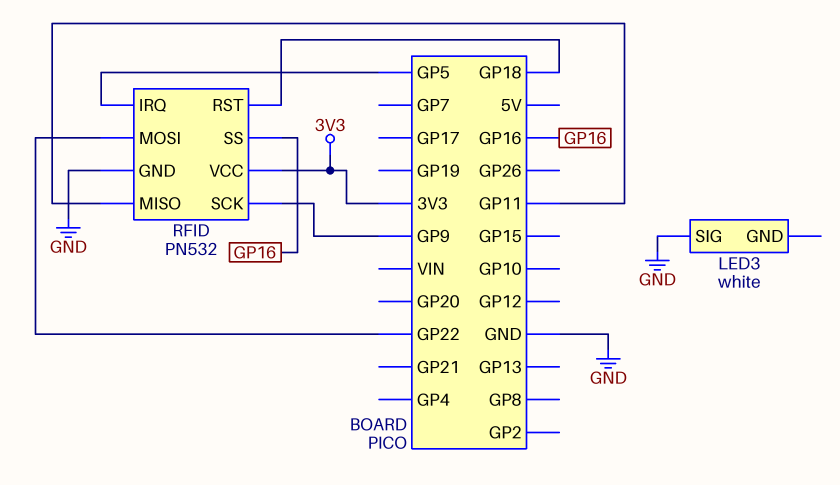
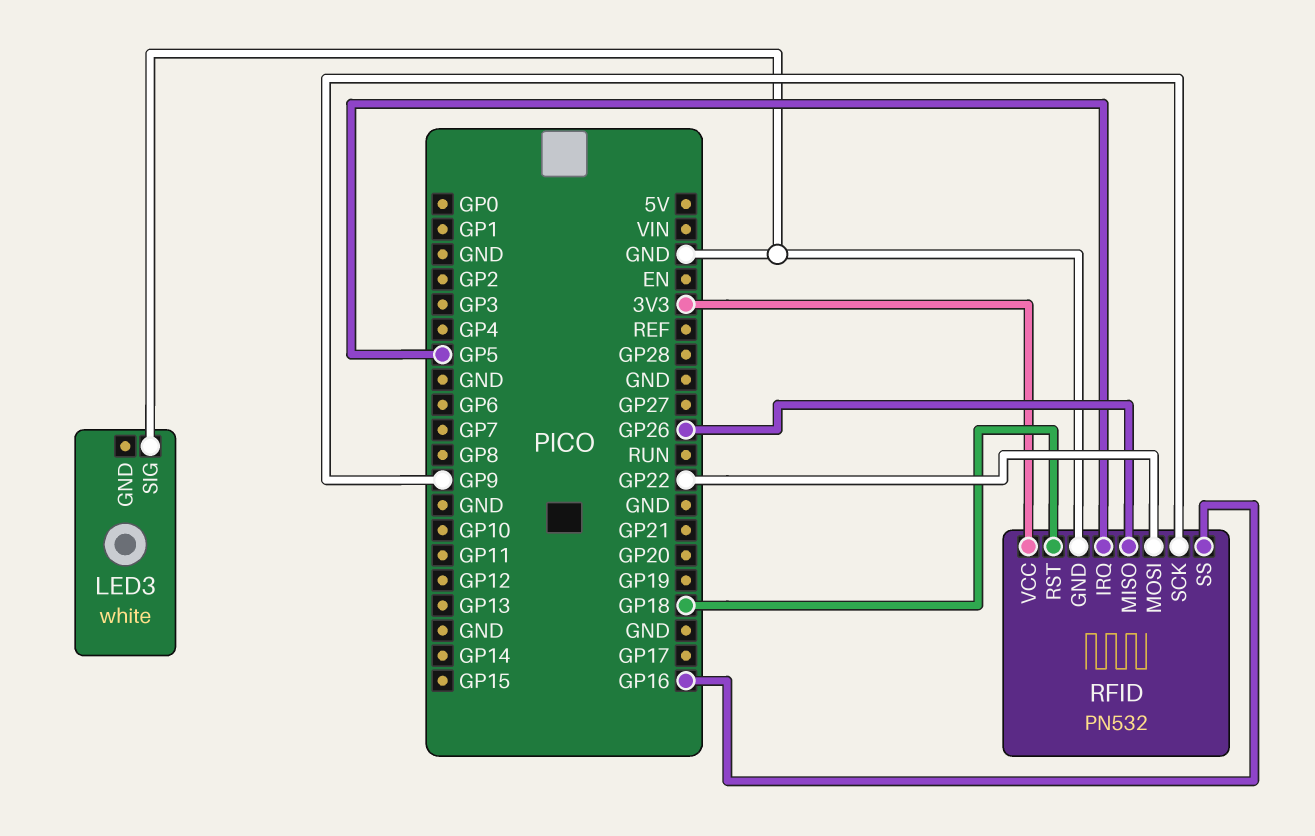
RFID pin MISO: GP11 -> GP26

